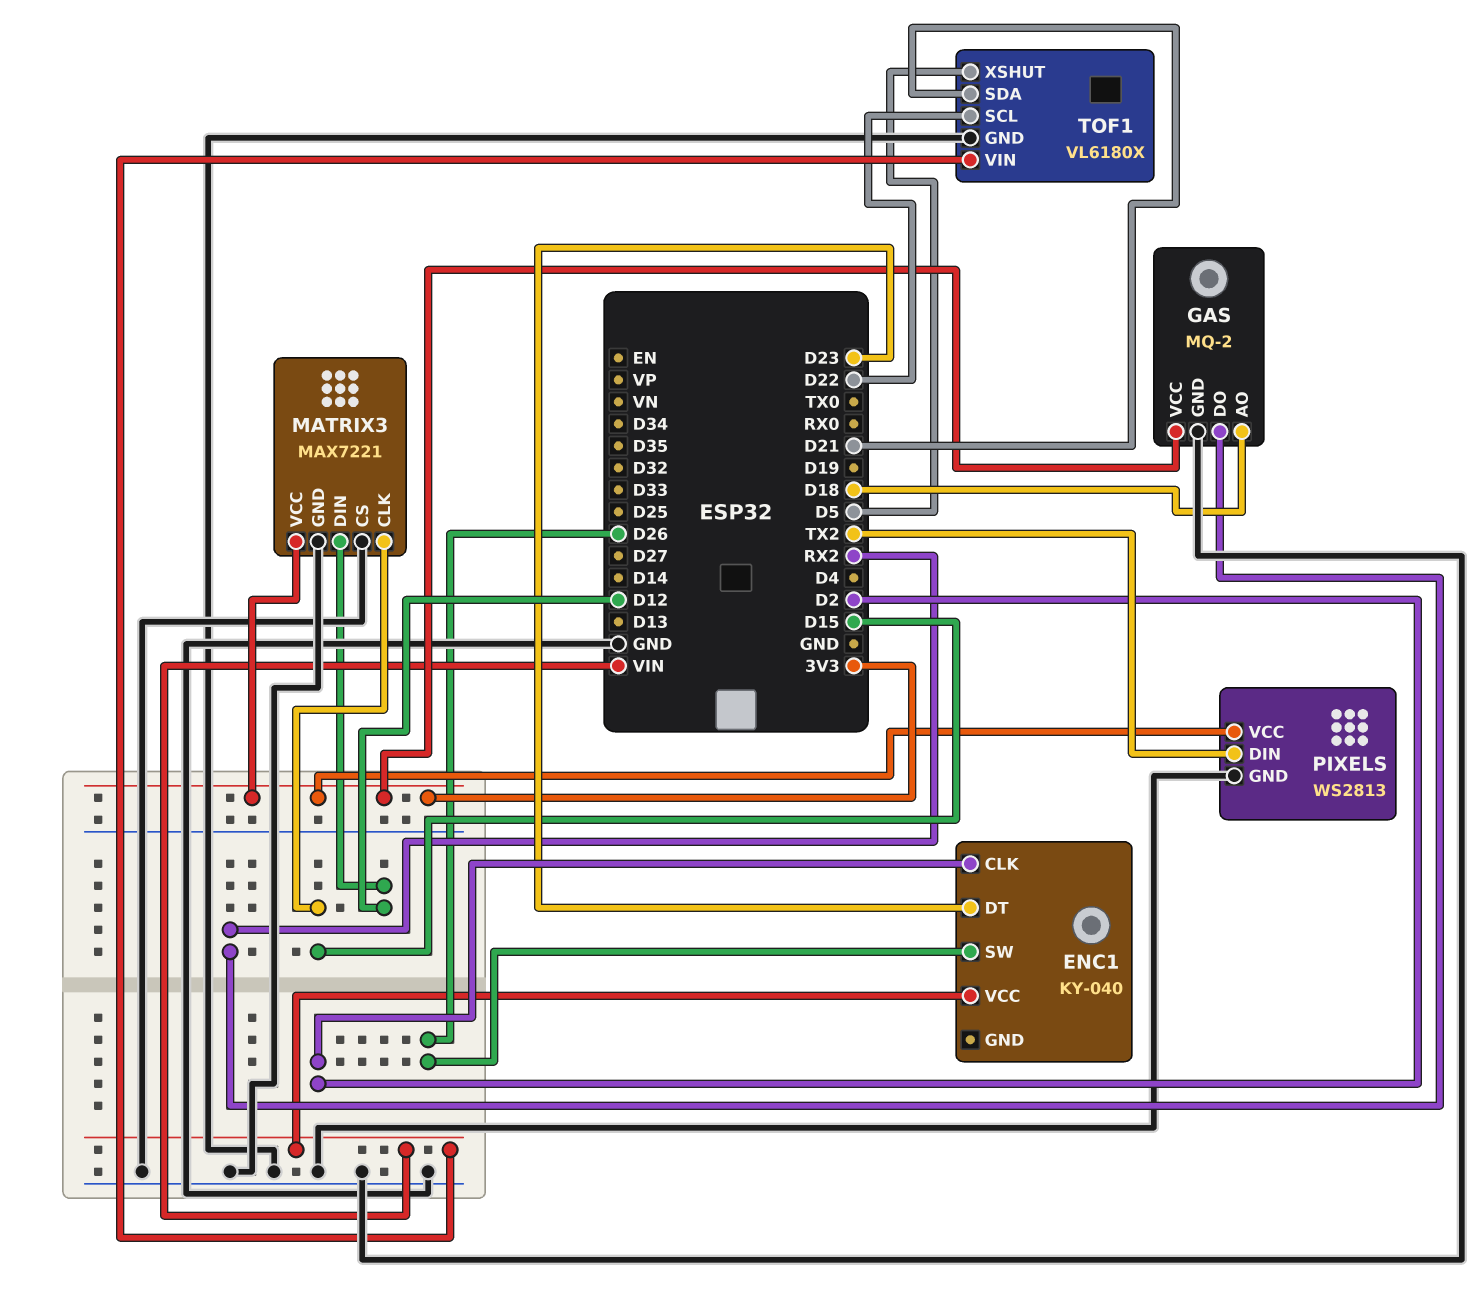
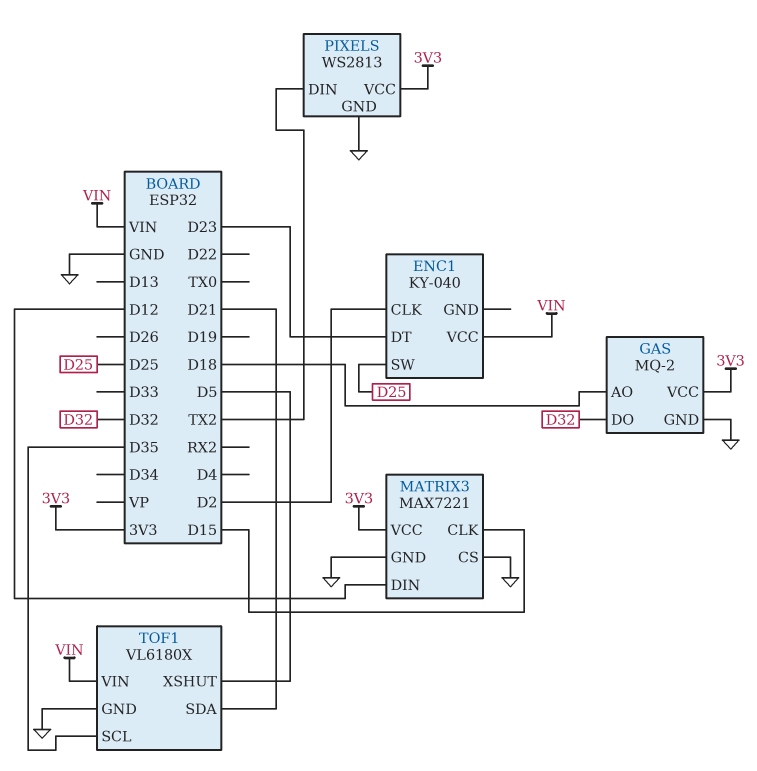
ENC1 pin SW: D26 -> D25
GAS pin DO: RX2 -> D32
TOF1 pin SCL: D22 -> D35

